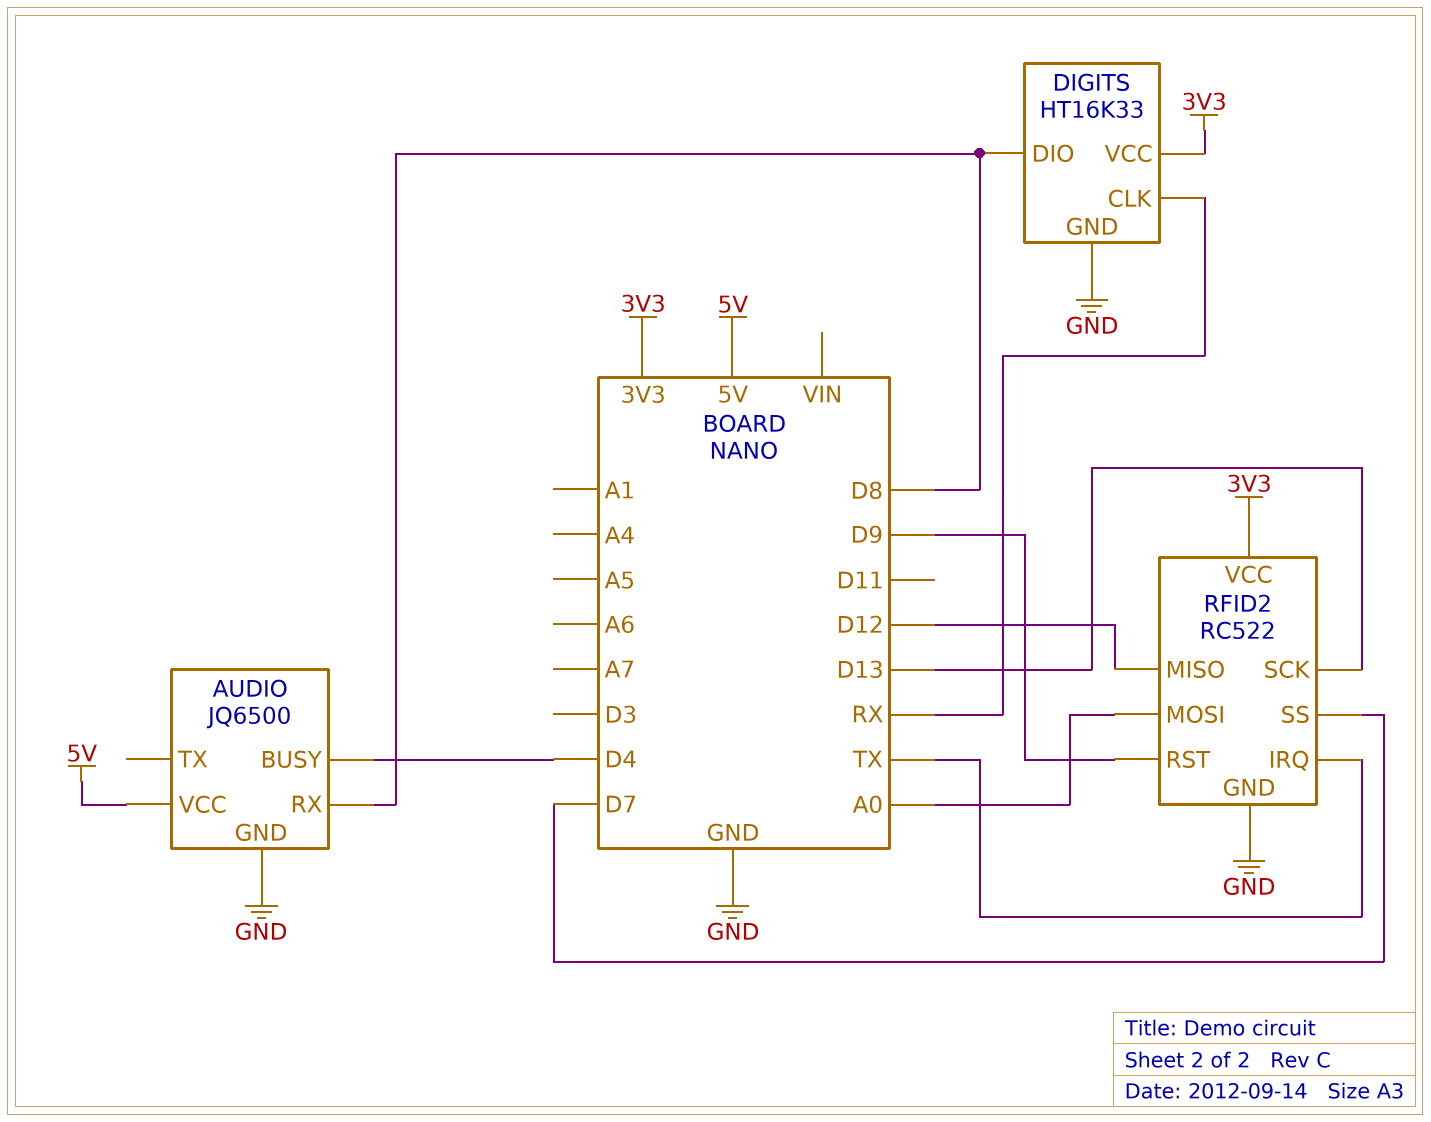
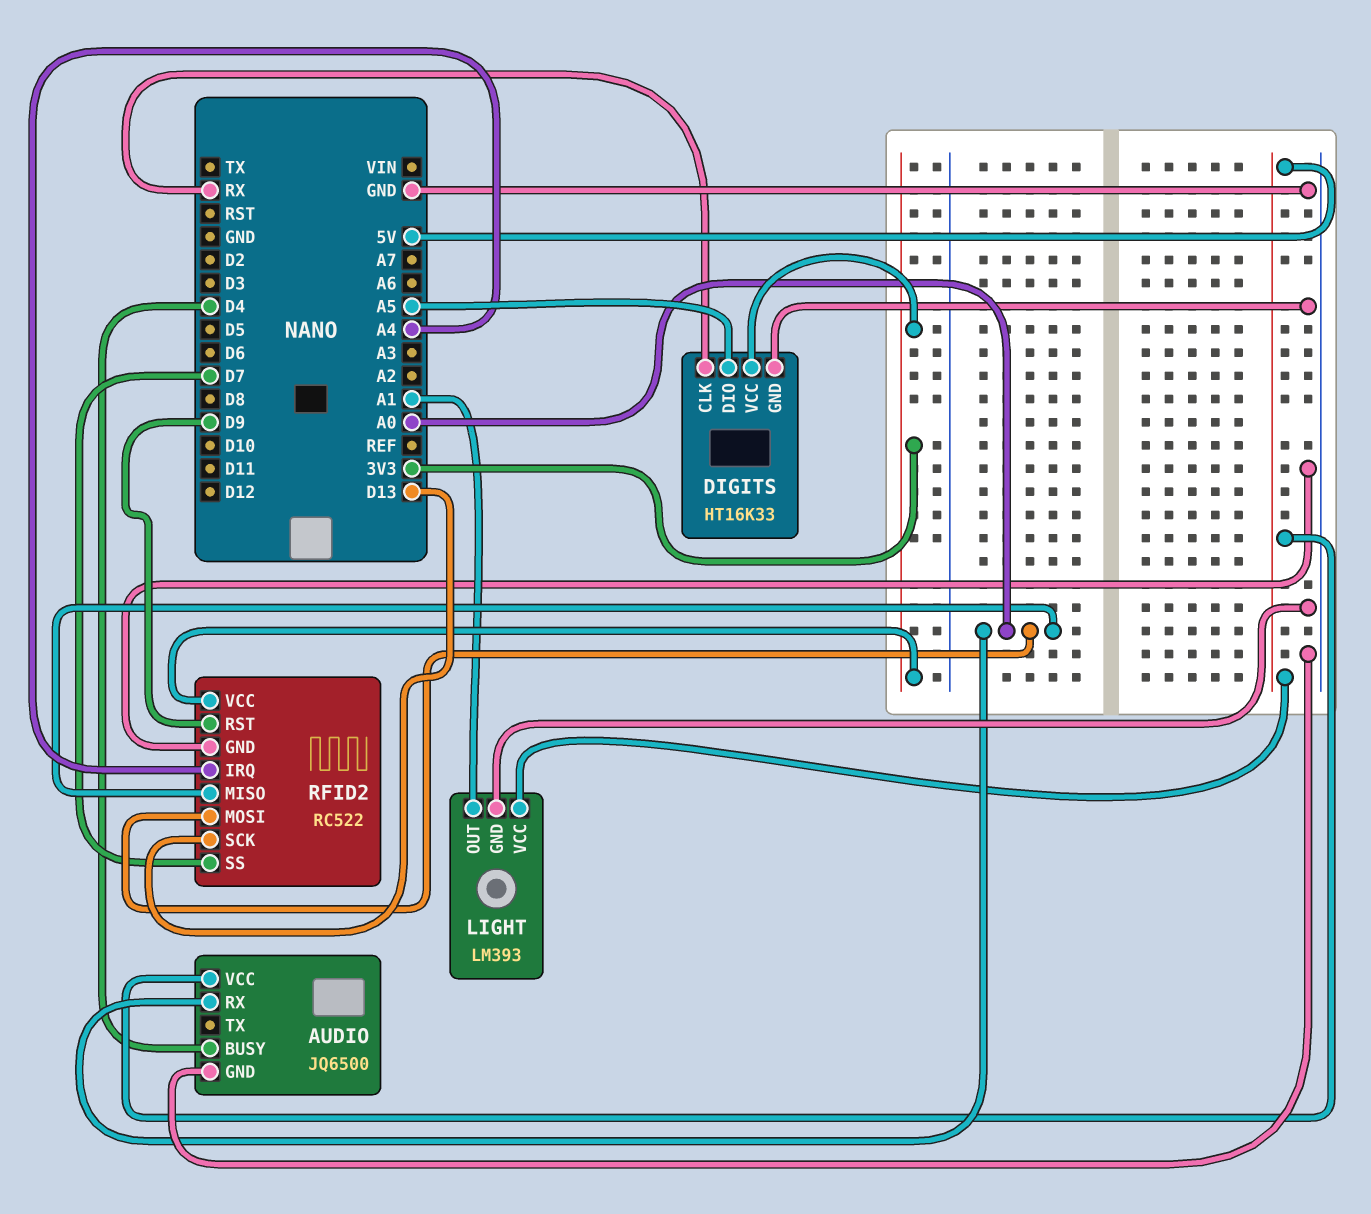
AUDIO pin RX: D8 -> A0
DIGITS pin DIO: D8 -> A5
LIGHT: none -> LM393
LIGHT pin GND: none -> GND
LIGHT pin OUT: none -> A1
LIGHT pin VCC: none -> 5V
RFID2 pin IRQ: TX -> A4
RFID2 pin MISO: D12 -> A0

